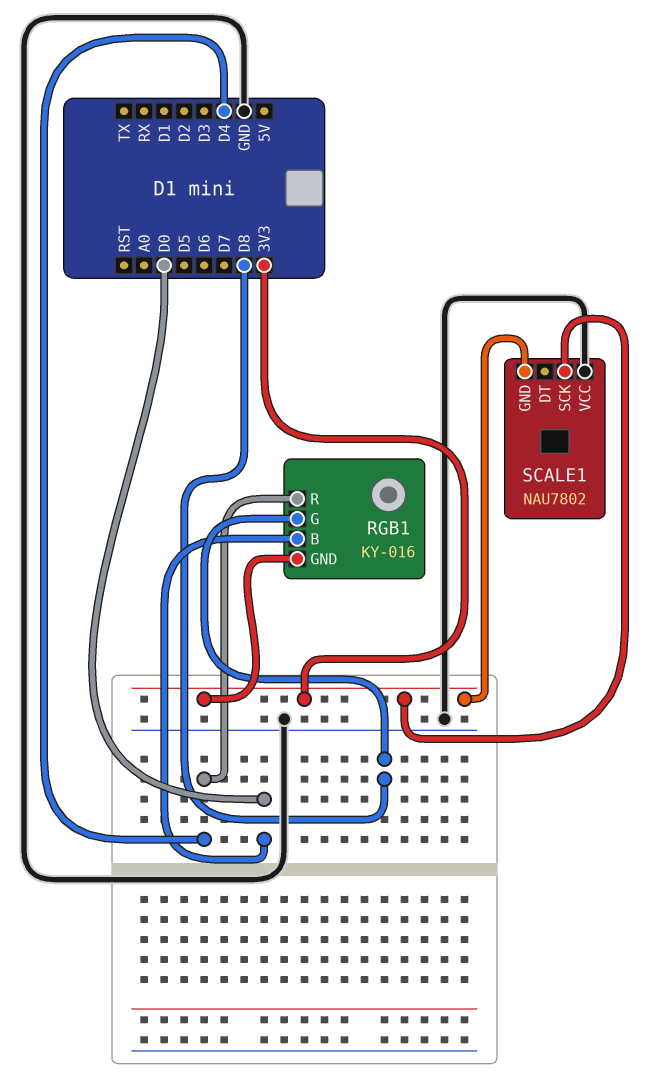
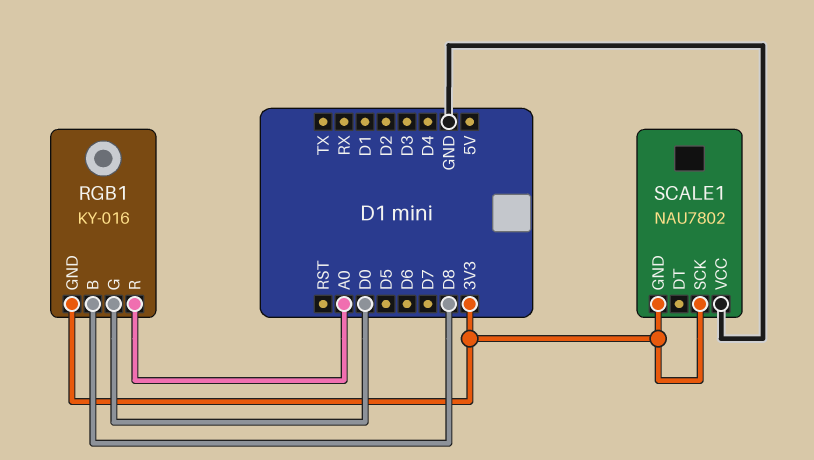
RGB1 pin B: D0 -> D8
RGB1 pin G: D8 -> D0
RGB1 pin R: D4 -> A0

